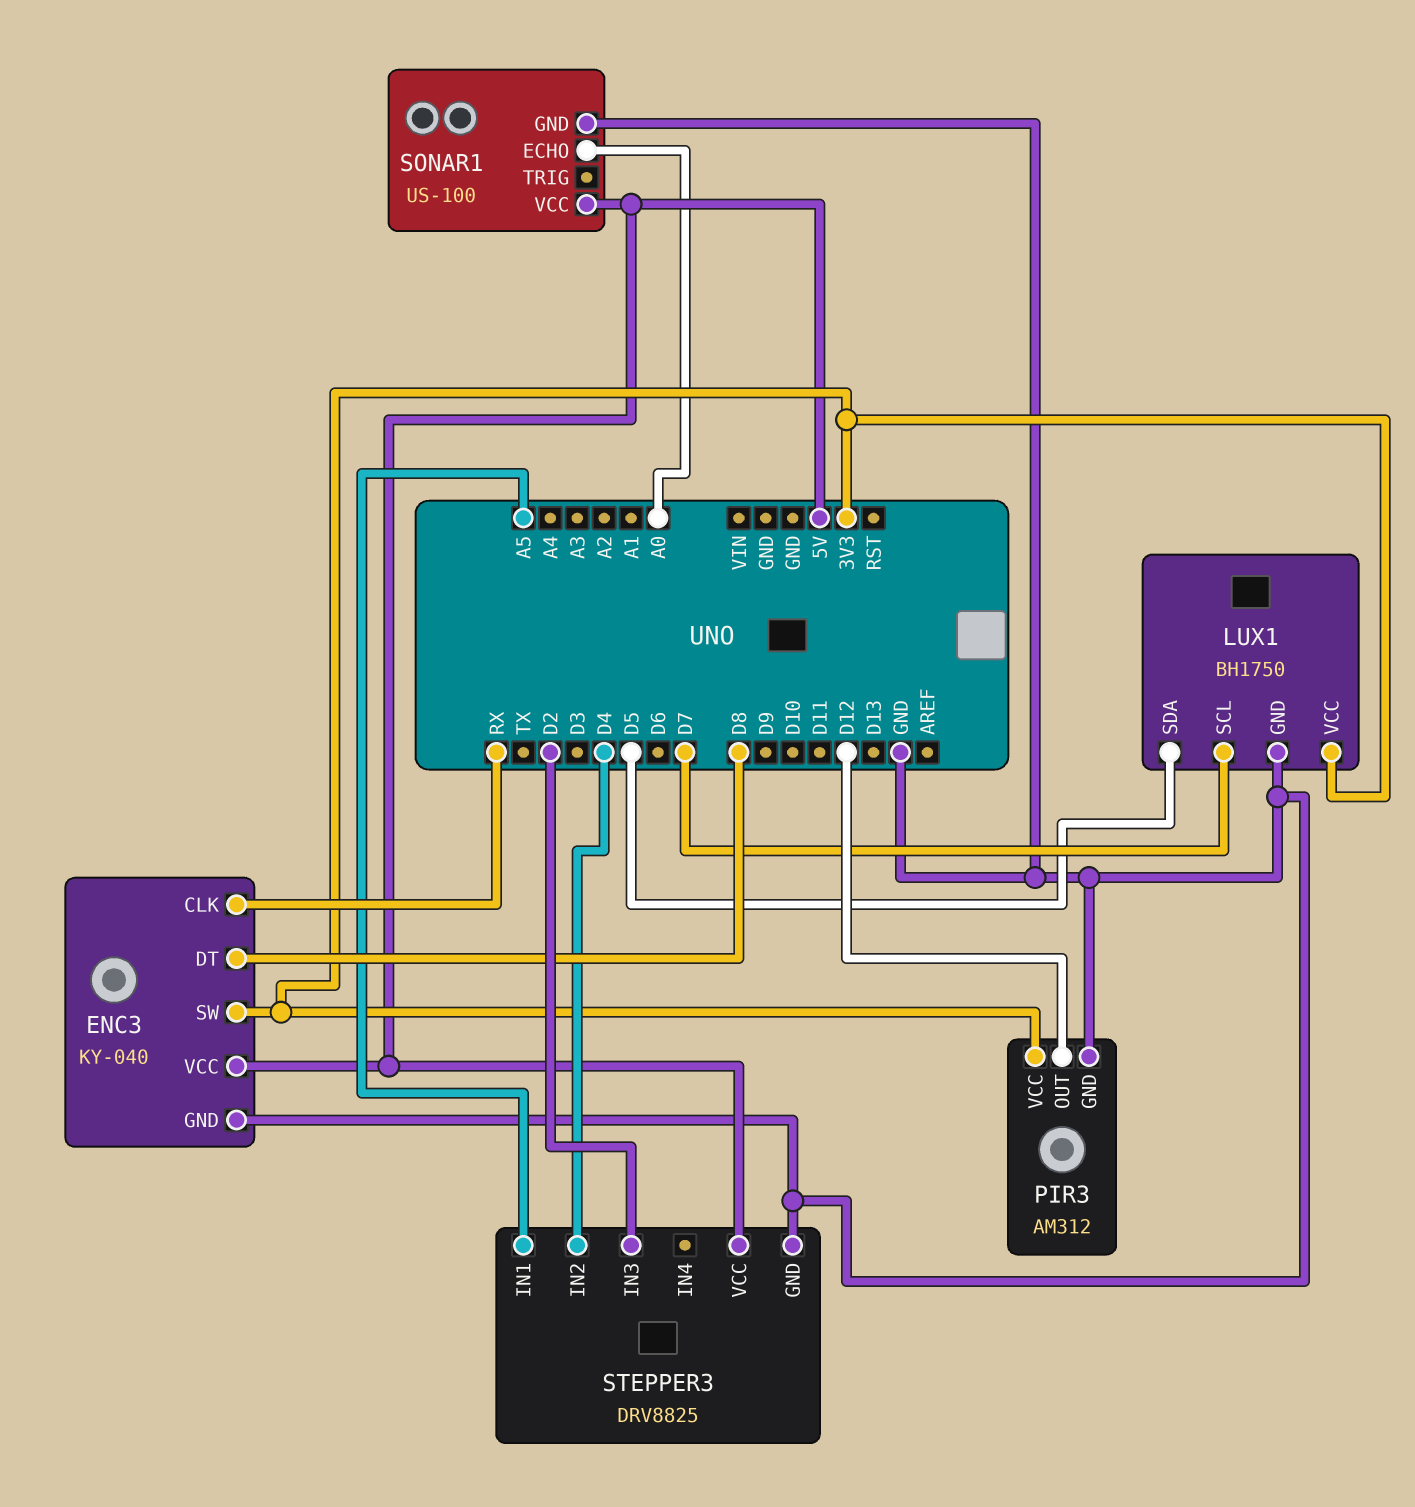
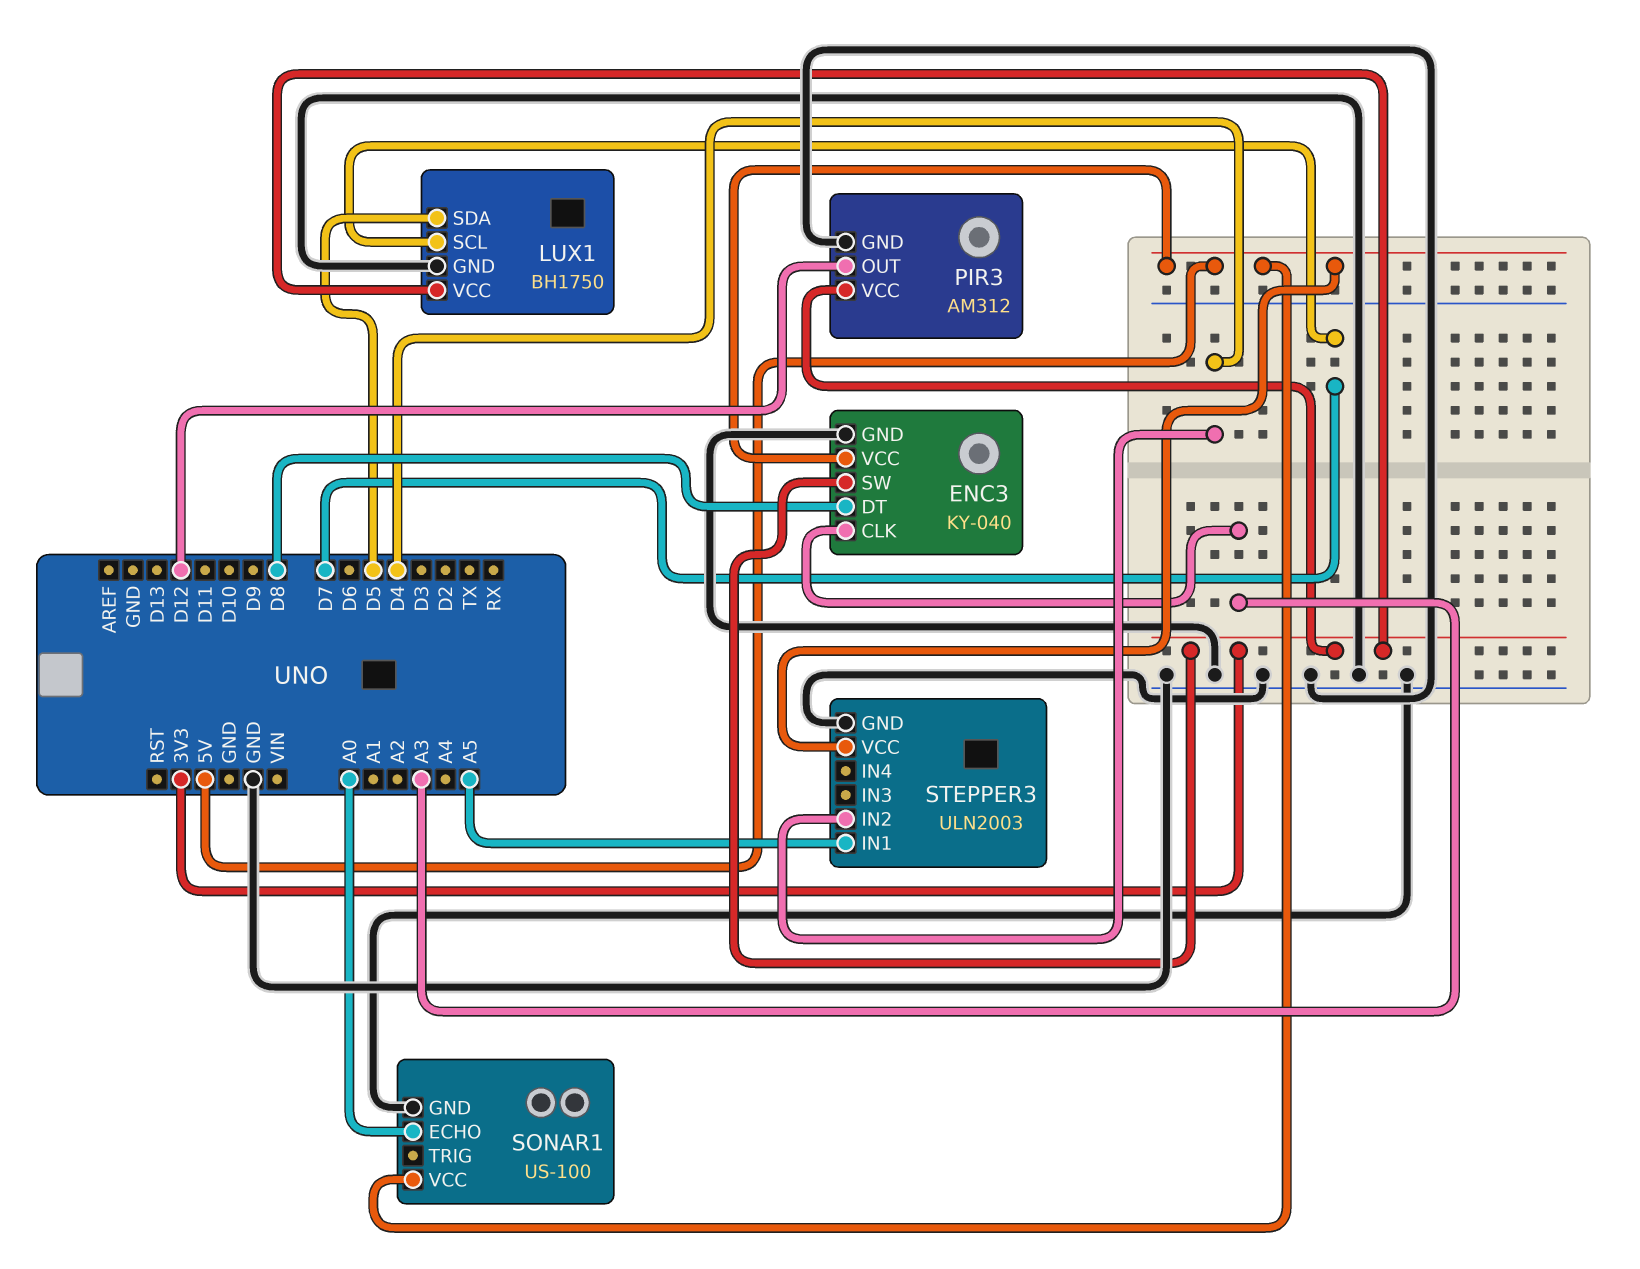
ENC3 pin CLK: RX -> A3
STEPPER3: DRV8825 -> ULN2003
STEPPER3 pin IN3: D2 -> none

